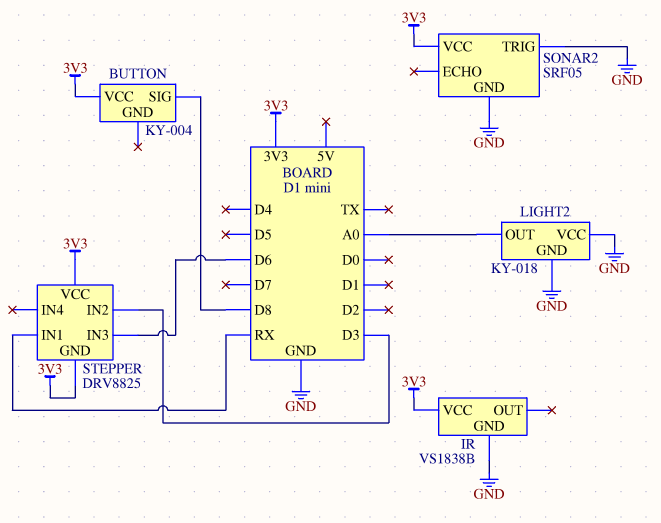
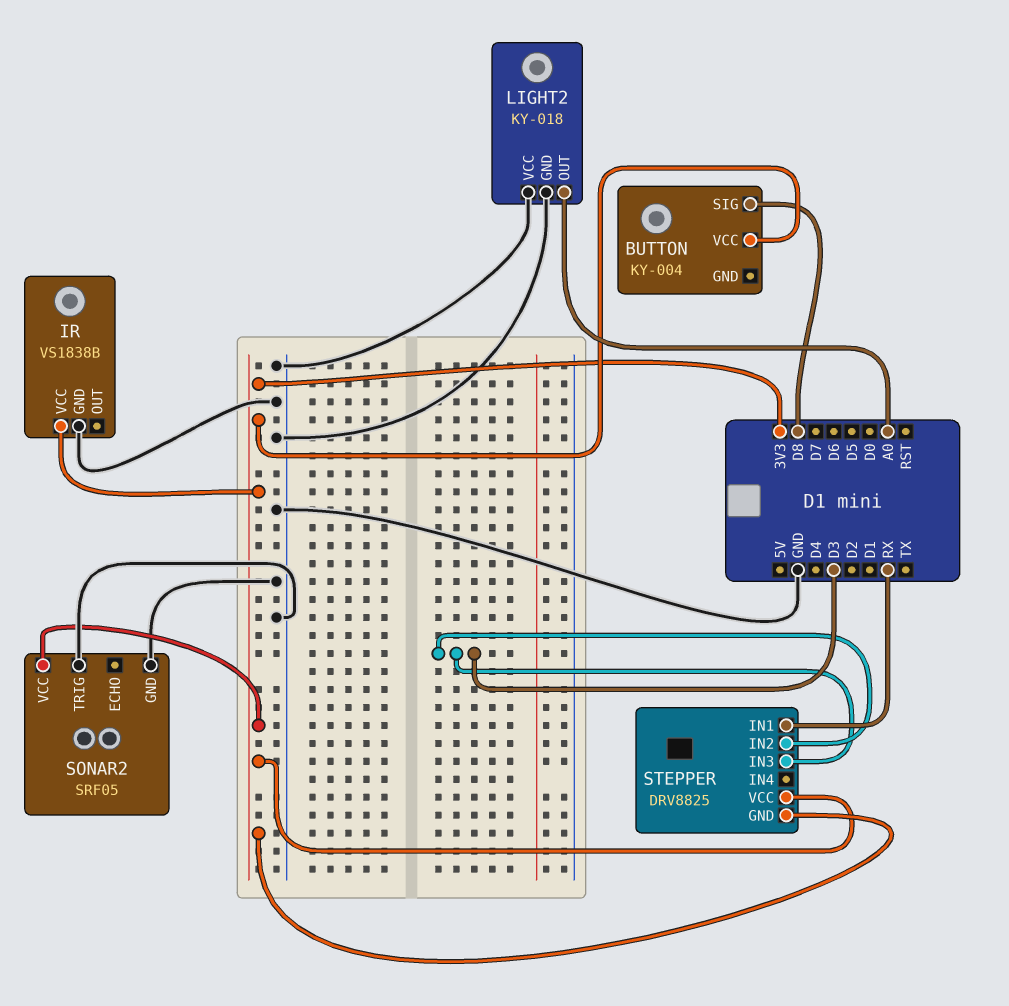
STEPPER pin IN3: D6 -> D3

